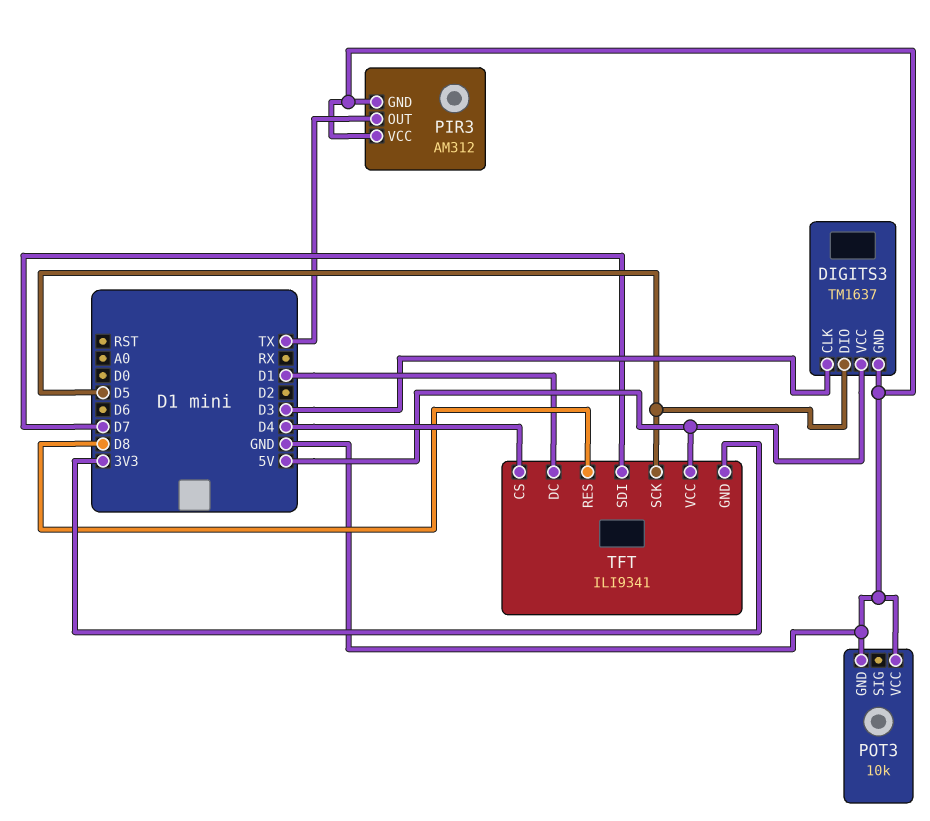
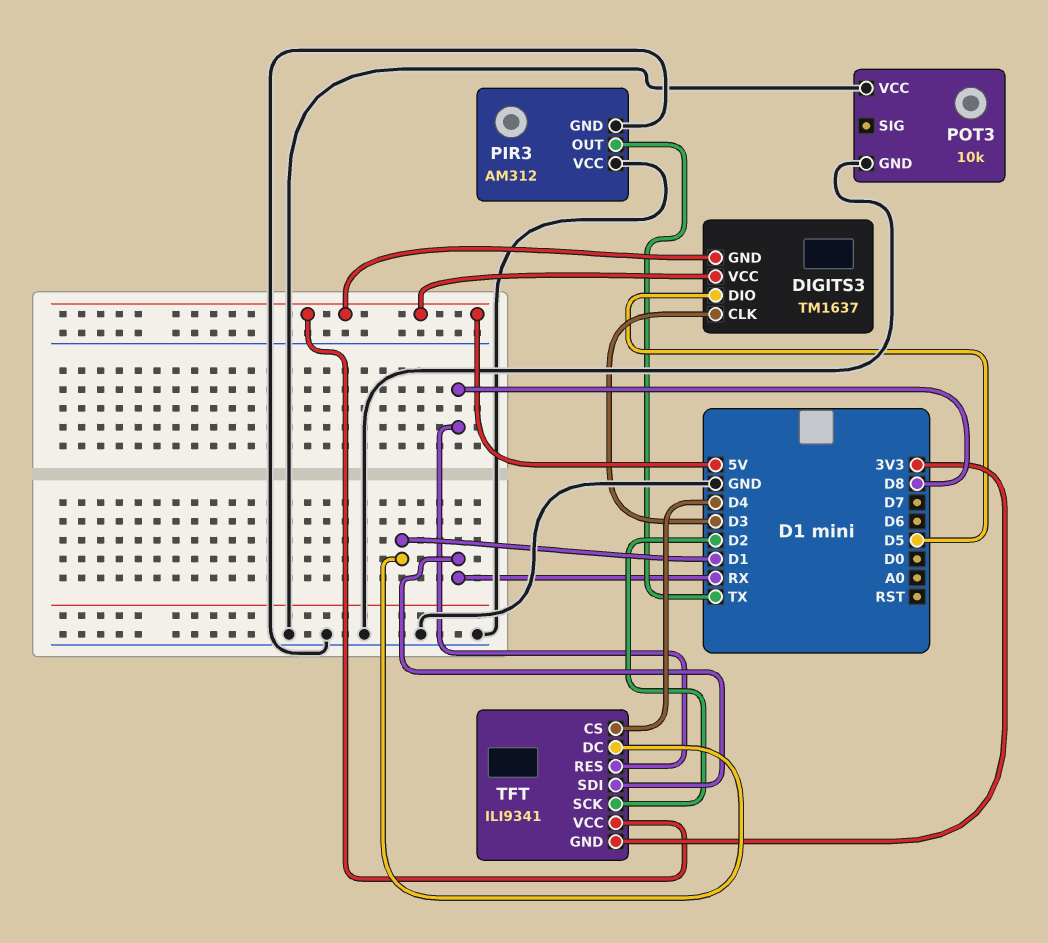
DIGITS3 pin GND: GND -> 5V
TFT pin SCK: D5 -> D2
TFT pin SDI: D7 -> RX

